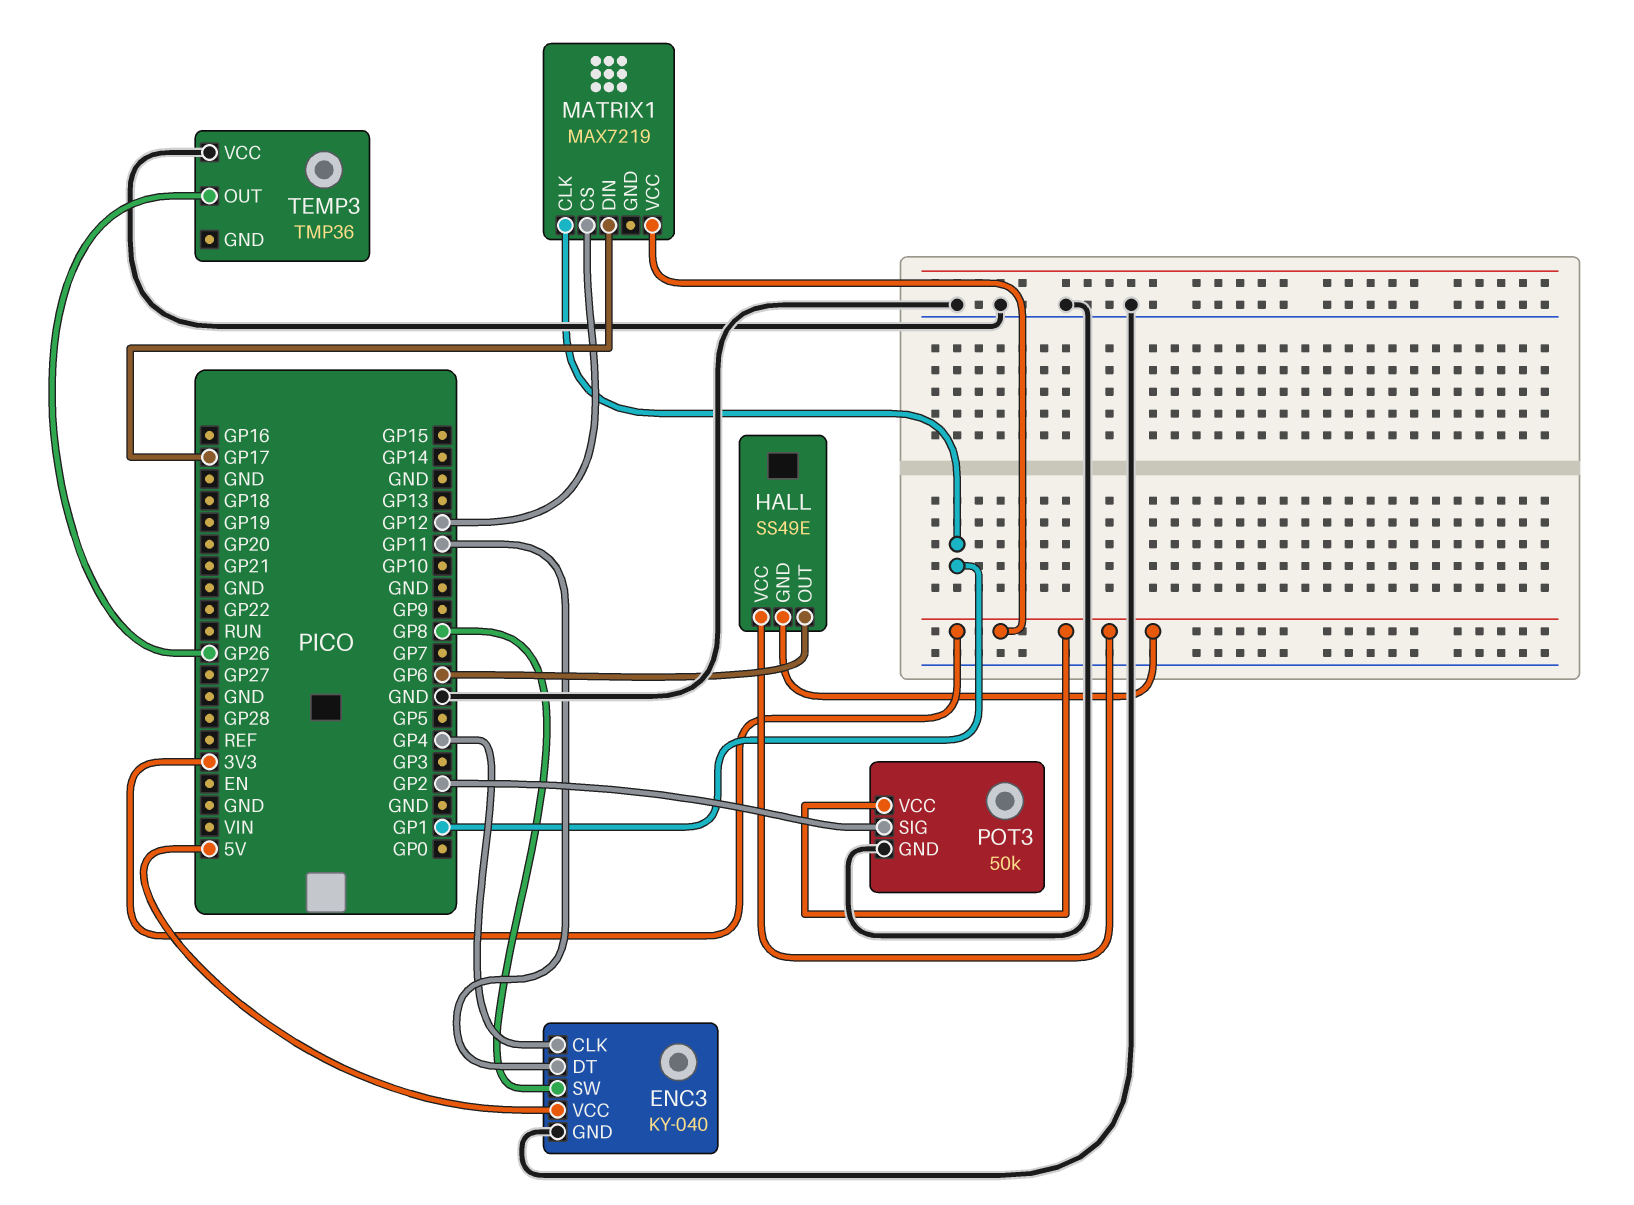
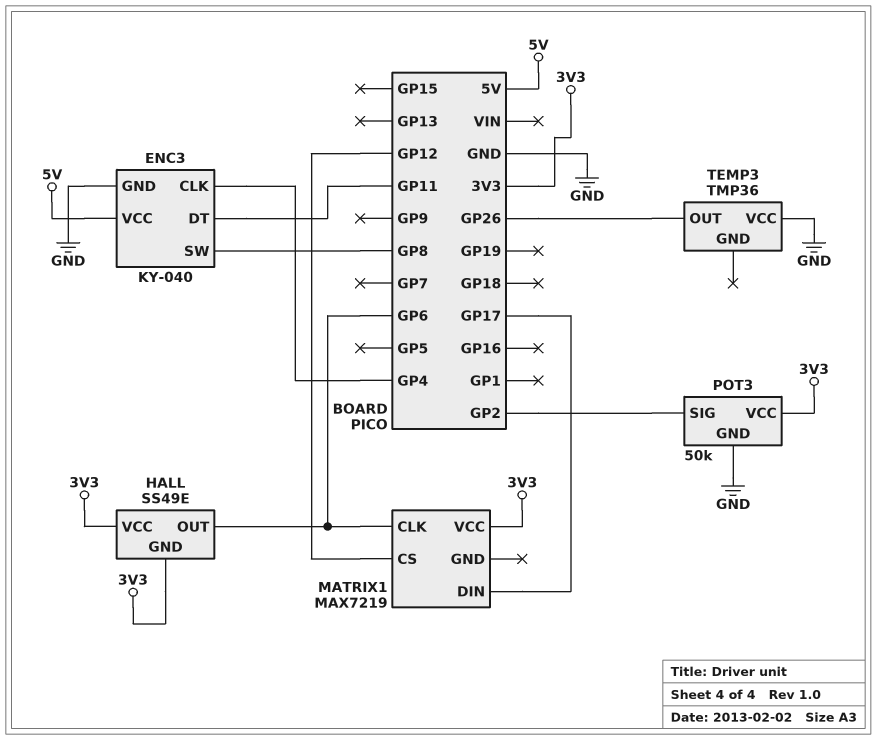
MATRIX1 pin CLK: GP1 -> GP6

